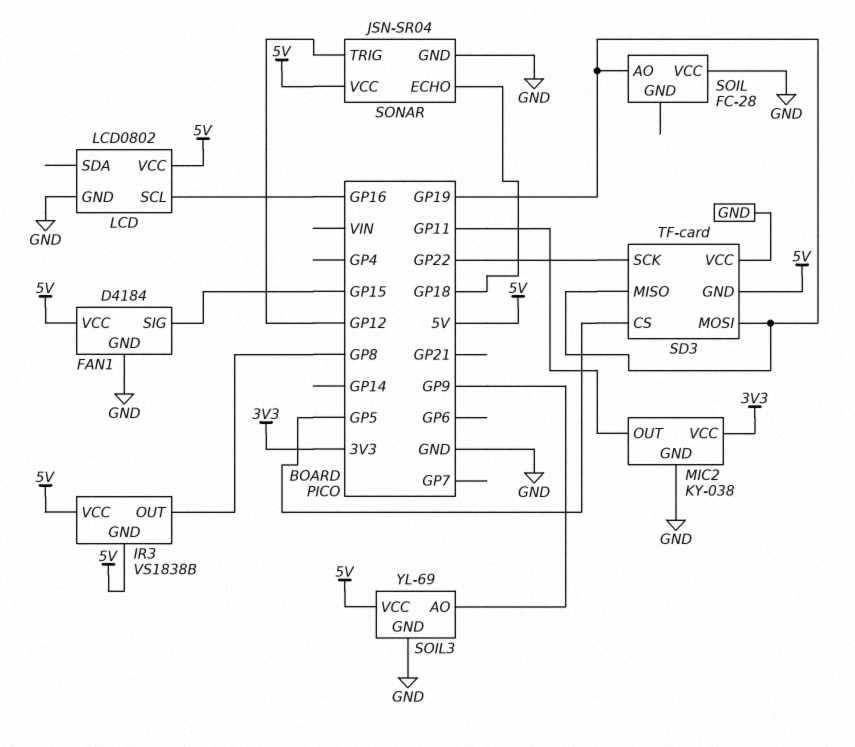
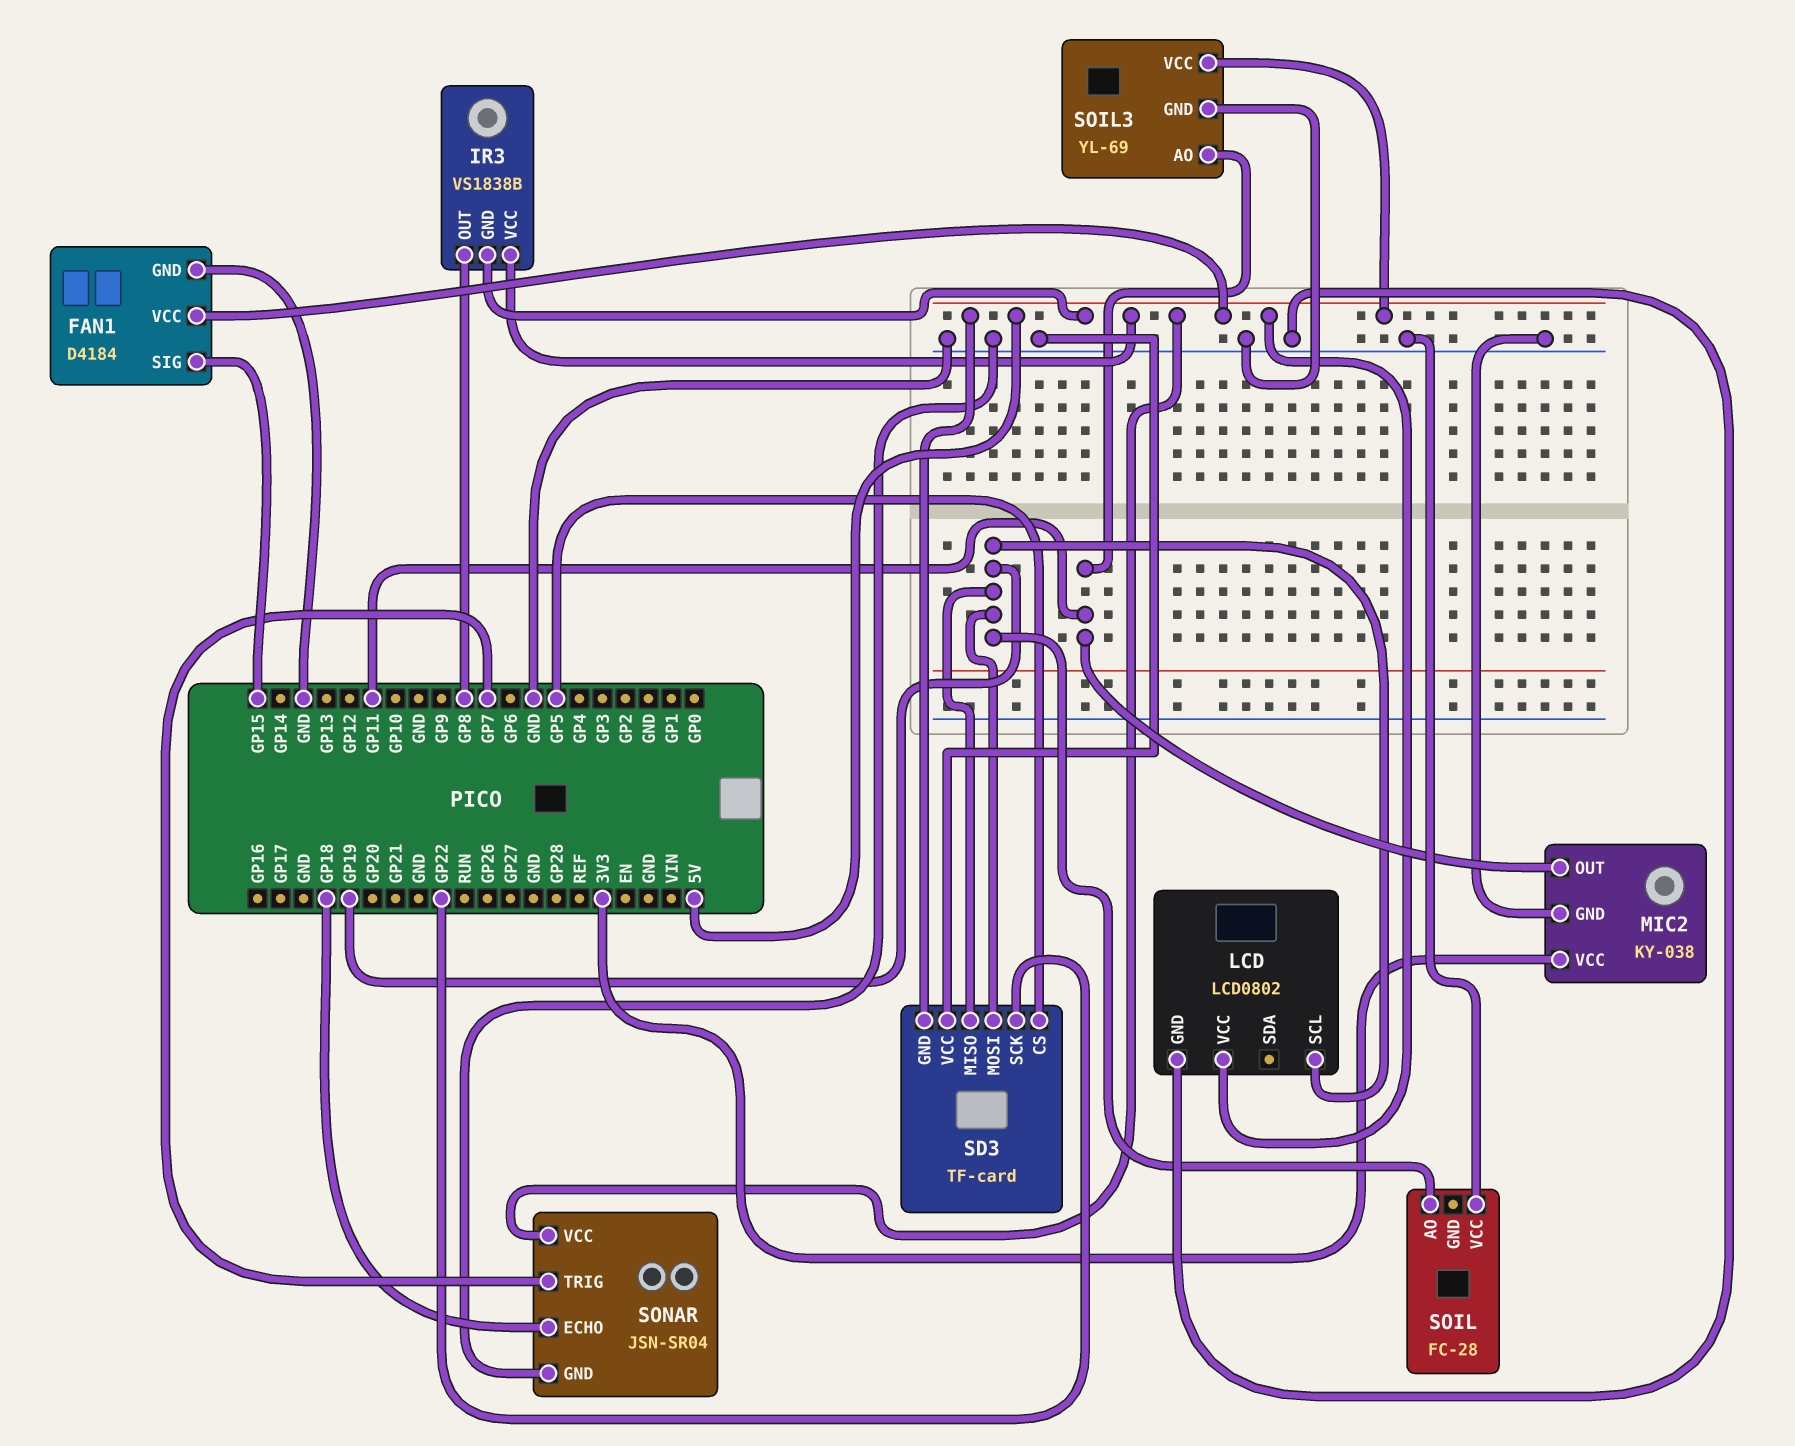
LCD pin SCL: GP16 -> GP19
SOIL3 pin AO: GP9 -> GP11
SONAR pin TRIG: GP12 -> GP7

